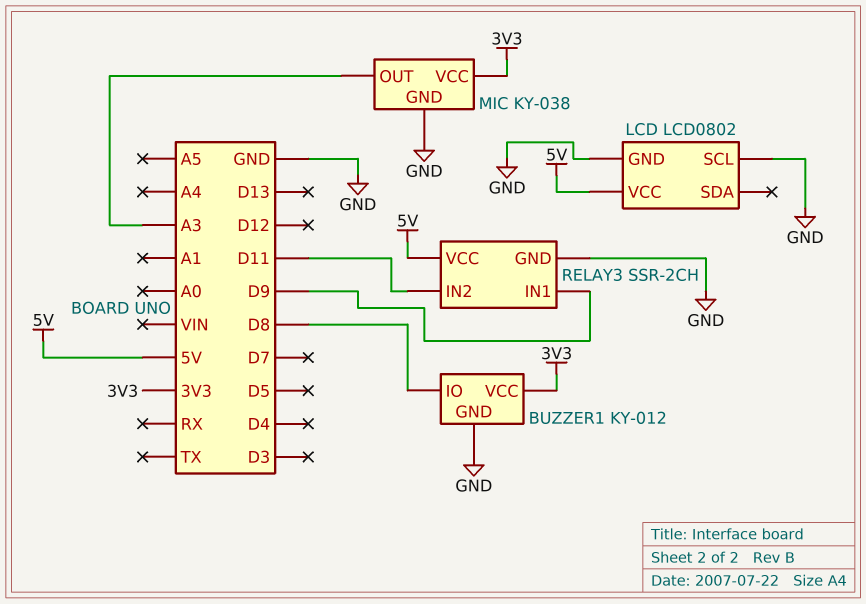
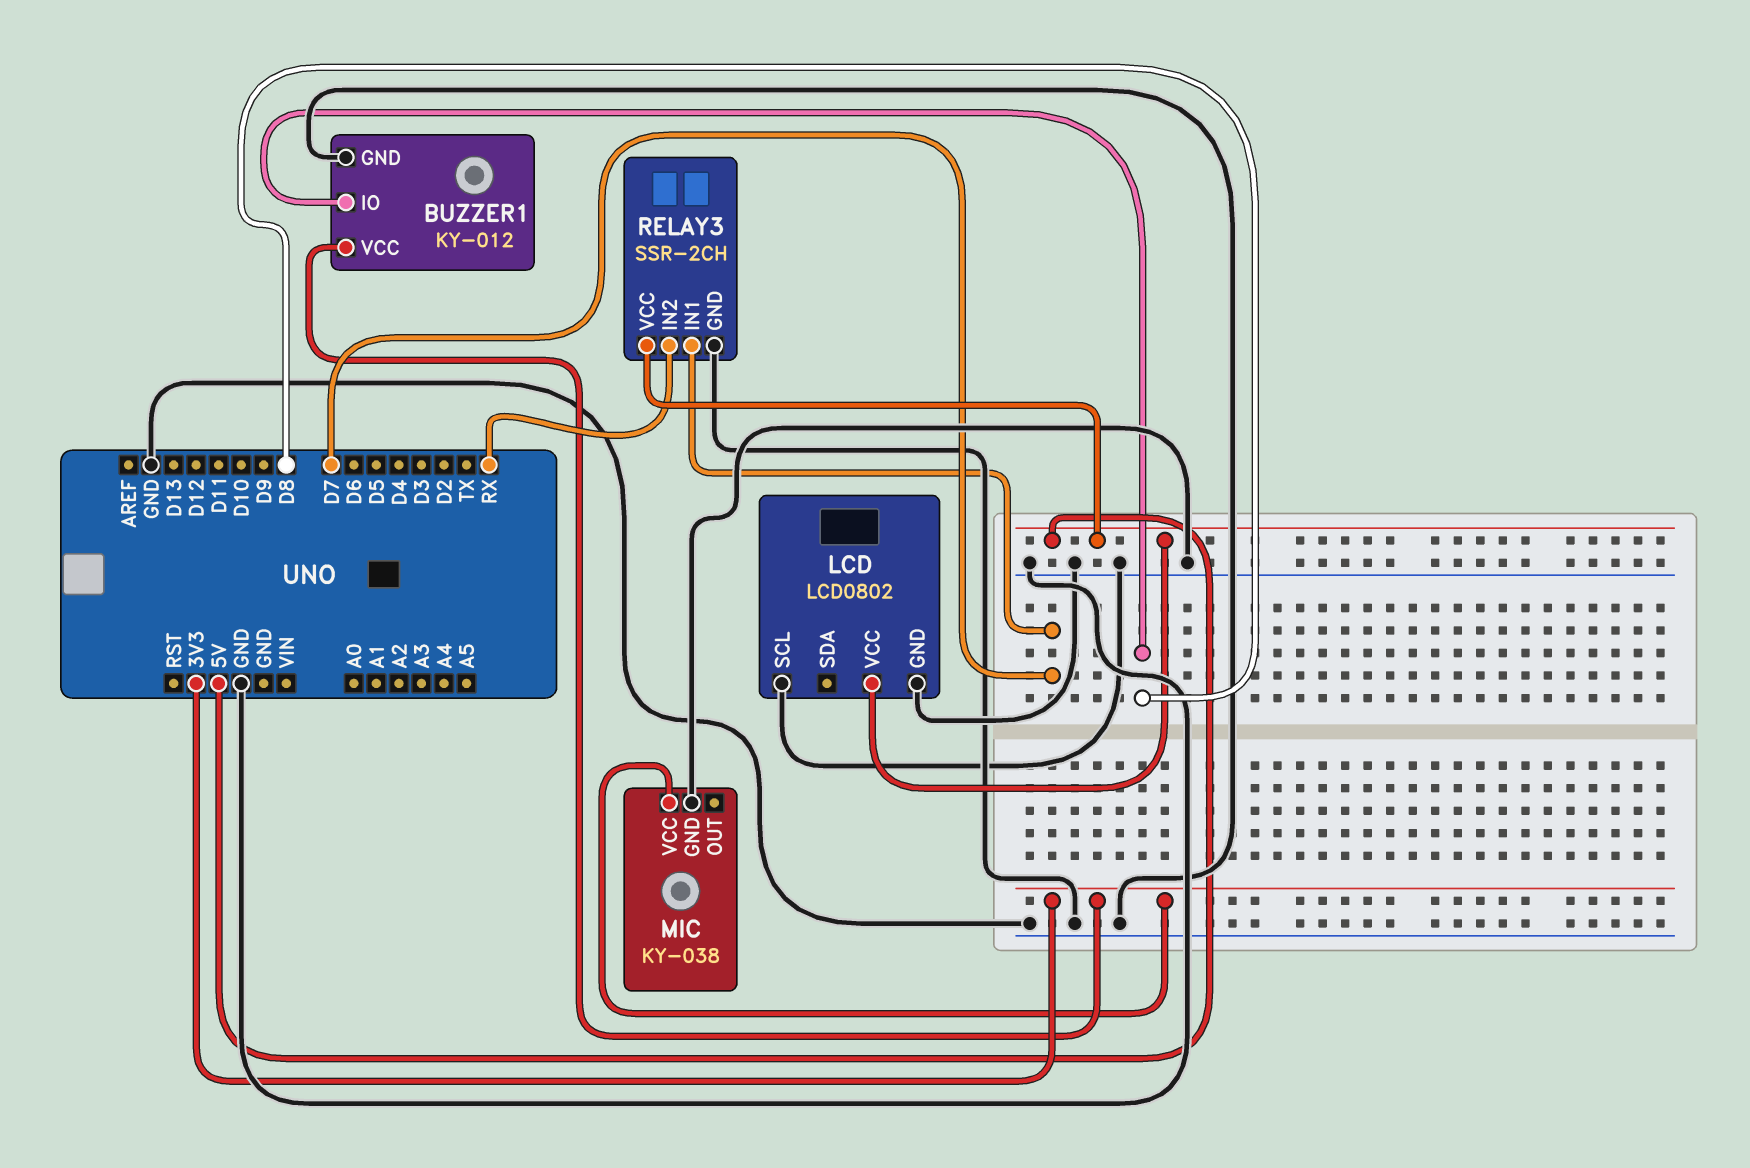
MIC pin OUT: A3 -> none
RELAY3 pin IN1: D9 -> D7
RELAY3 pin IN2: D11 -> RX

